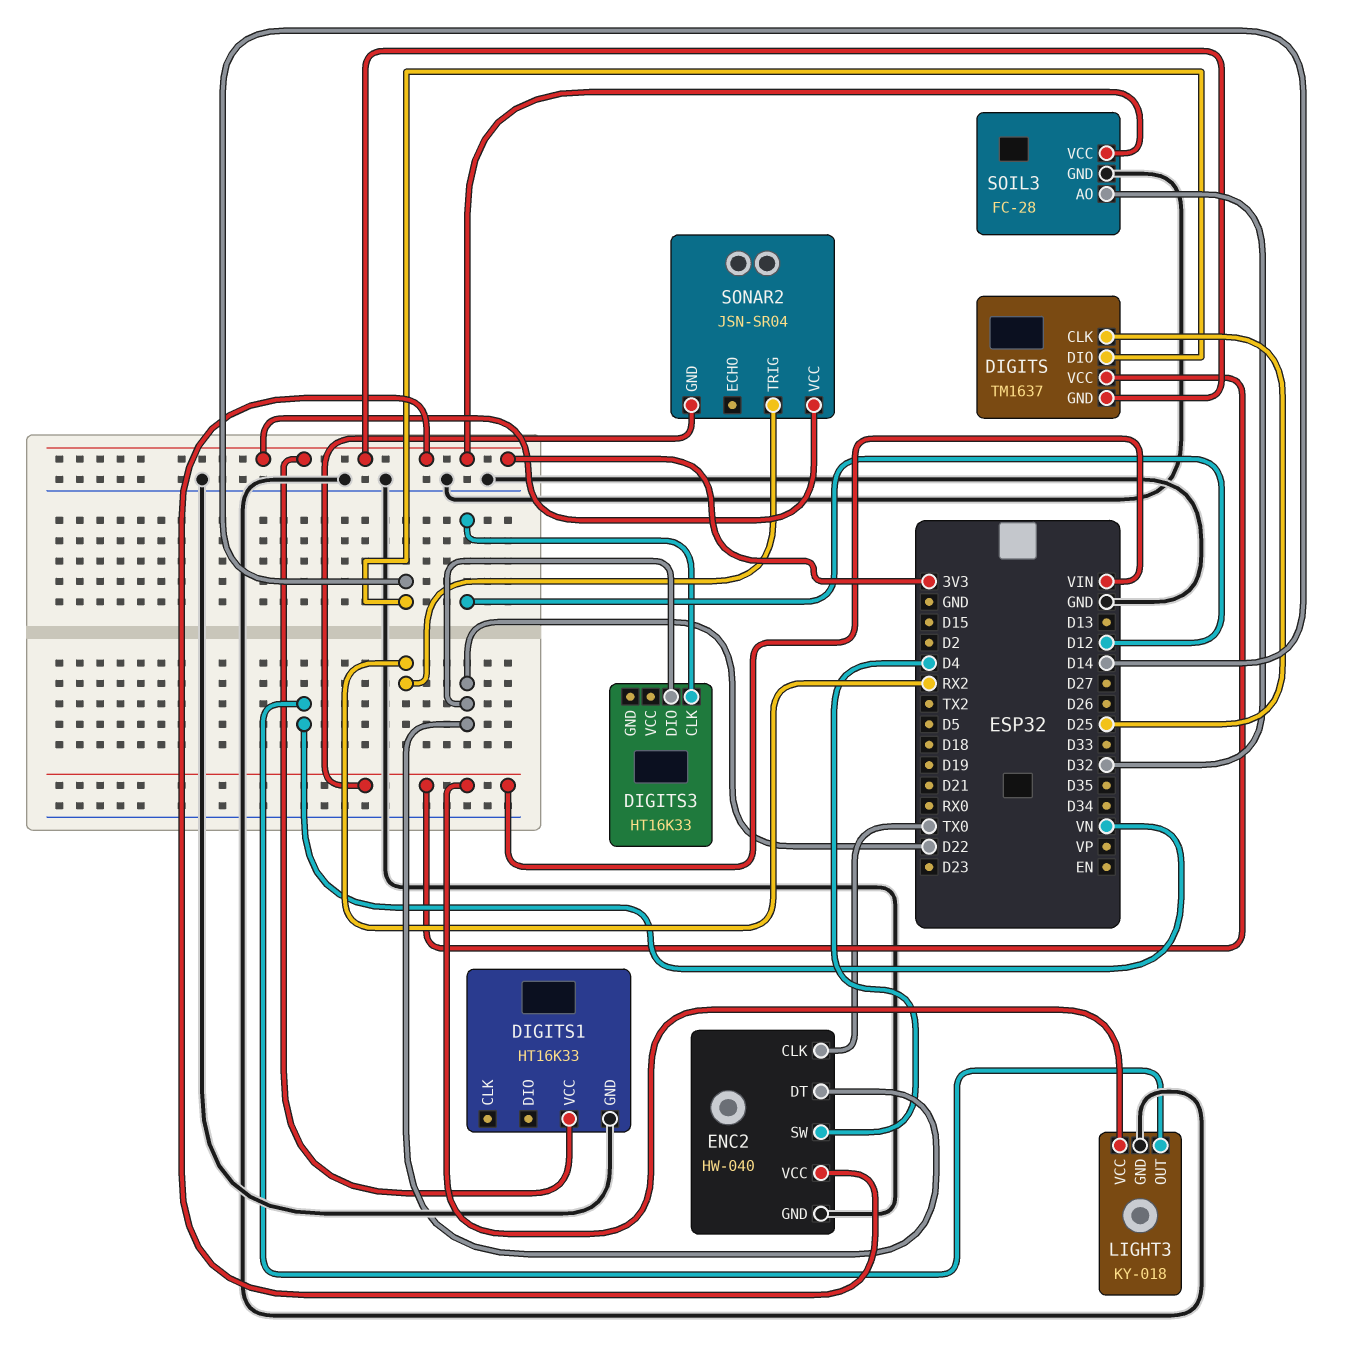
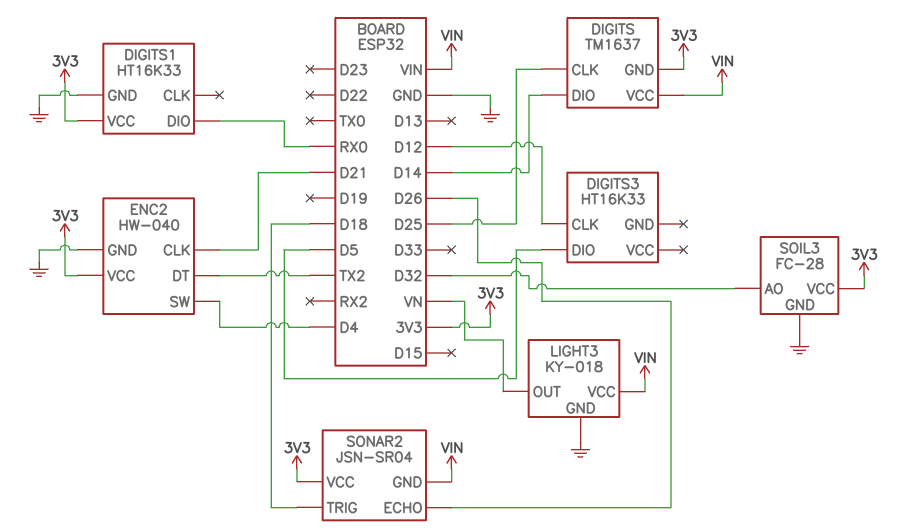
DIGITS1 pin DIO: none -> RX0
DIGITS3 pin DIO: D22 -> D5
ENC2 pin CLK: TX0 -> D21
ENC2 pin DT: D22 -> TX2
SONAR2 pin ECHO: none -> D26
SONAR2 pin TRIG: RX2 -> D18

